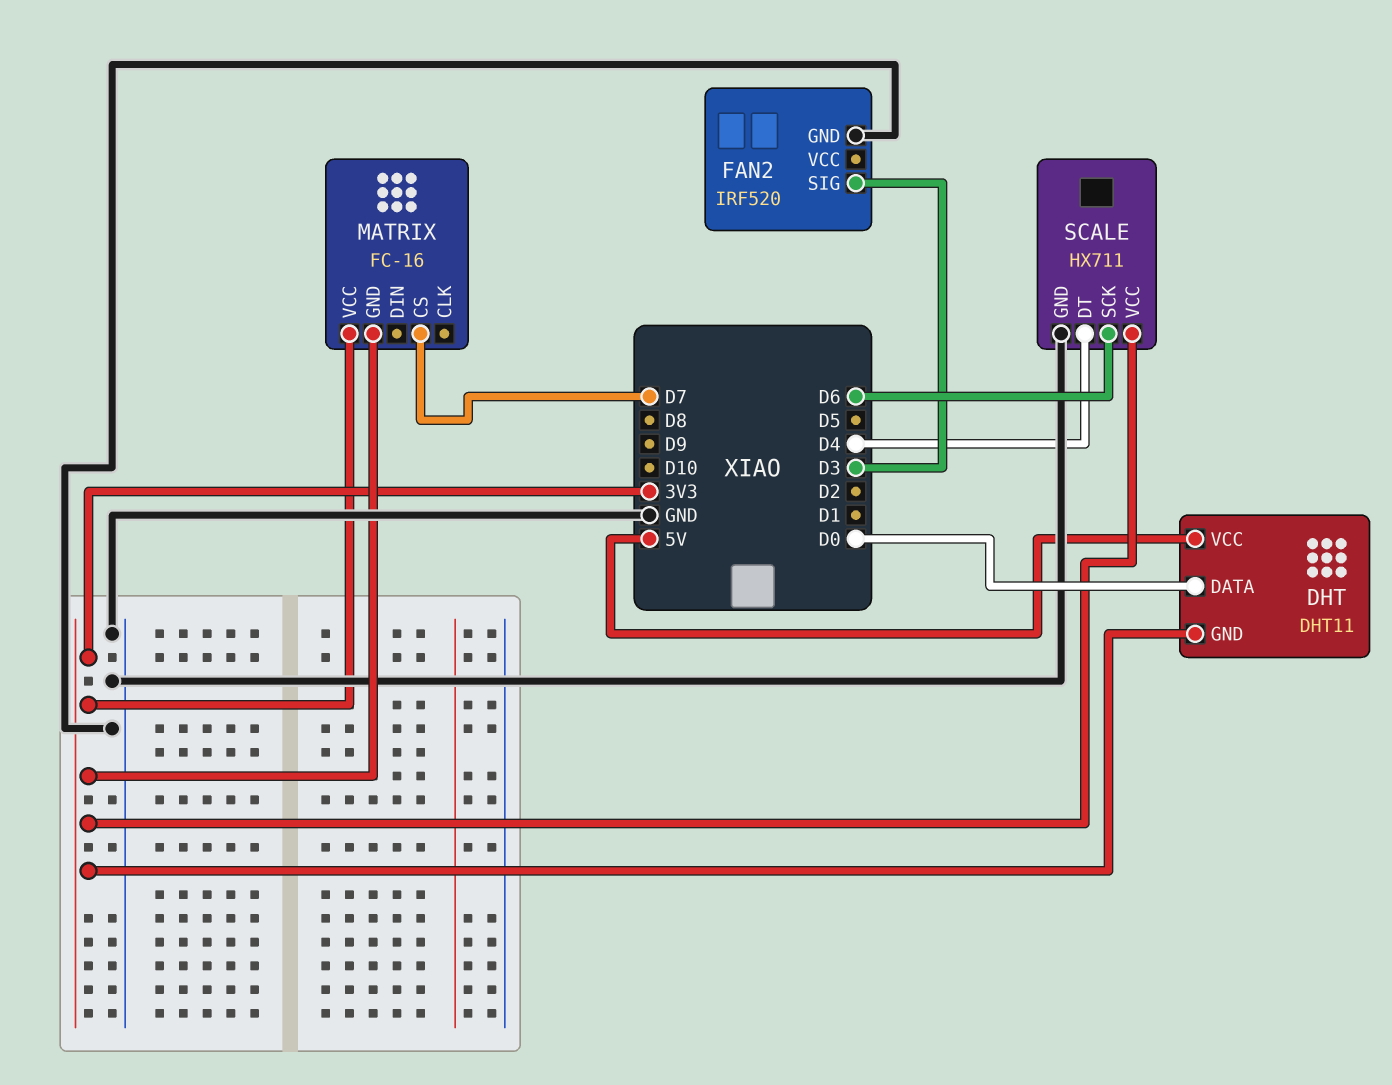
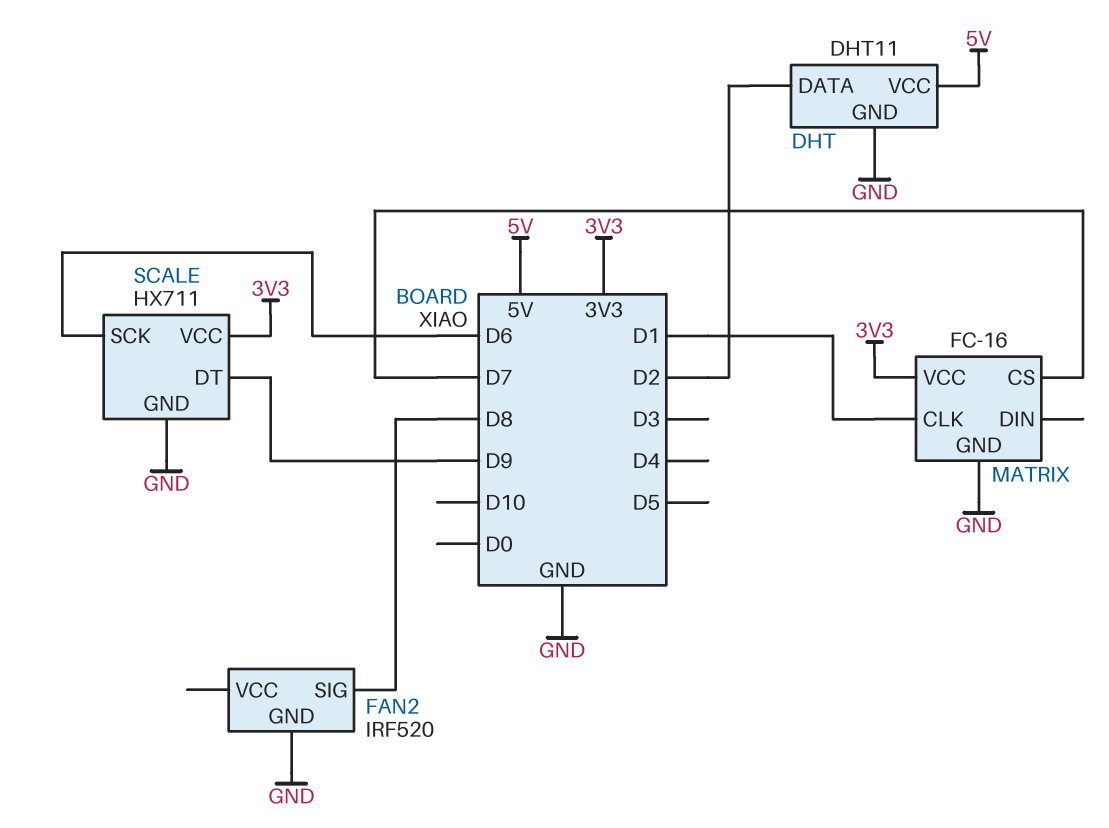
DHT pin DATA: D0 -> D2
DHT pin GND: 3V3 -> GND
FAN2 pin SIG: D3 -> D8
MATRIX pin CLK: none -> D1
MATRIX pin GND: 3V3 -> GND
SCALE pin DT: D4 -> D9

